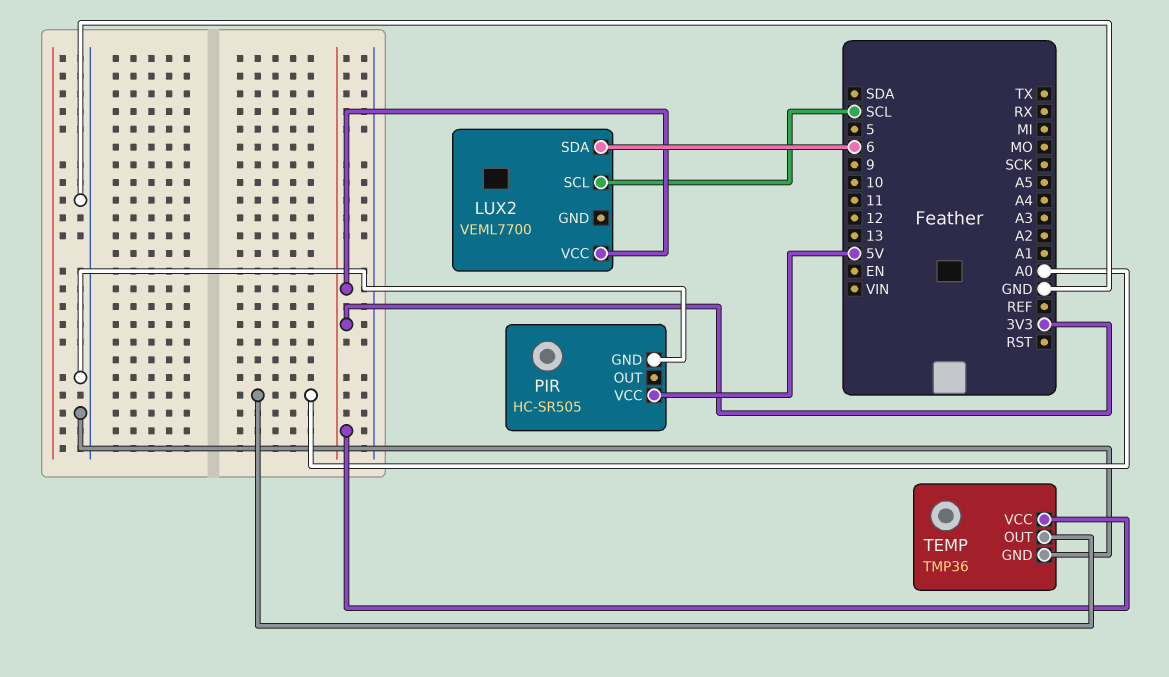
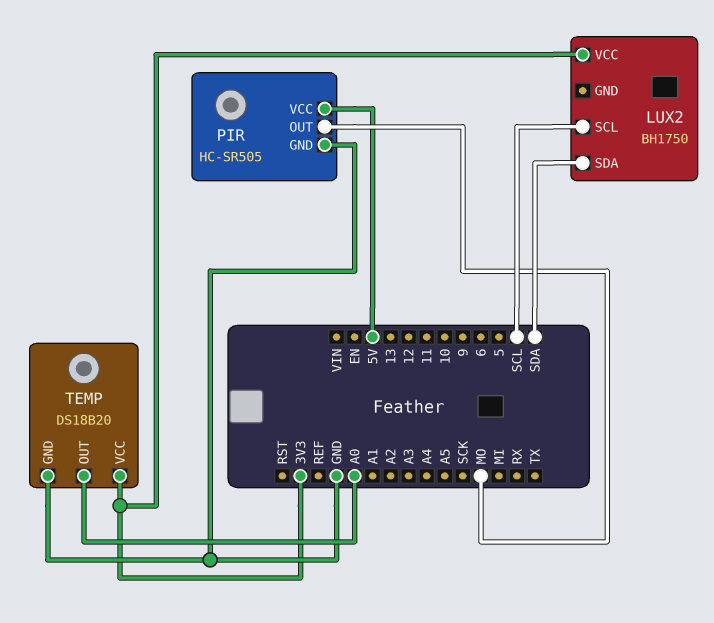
LUX2: VEML7700 -> BH1750
LUX2 pin SDA: 6 -> SDA
PIR pin OUT: none -> MO
TEMP: TMP36 -> DS18B20

